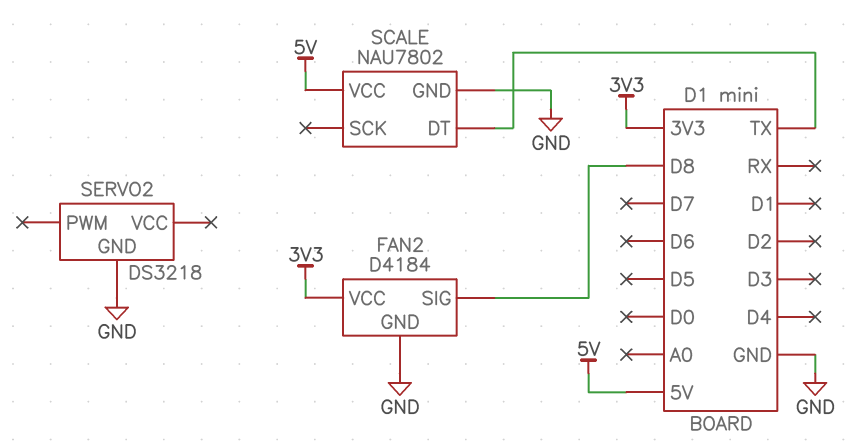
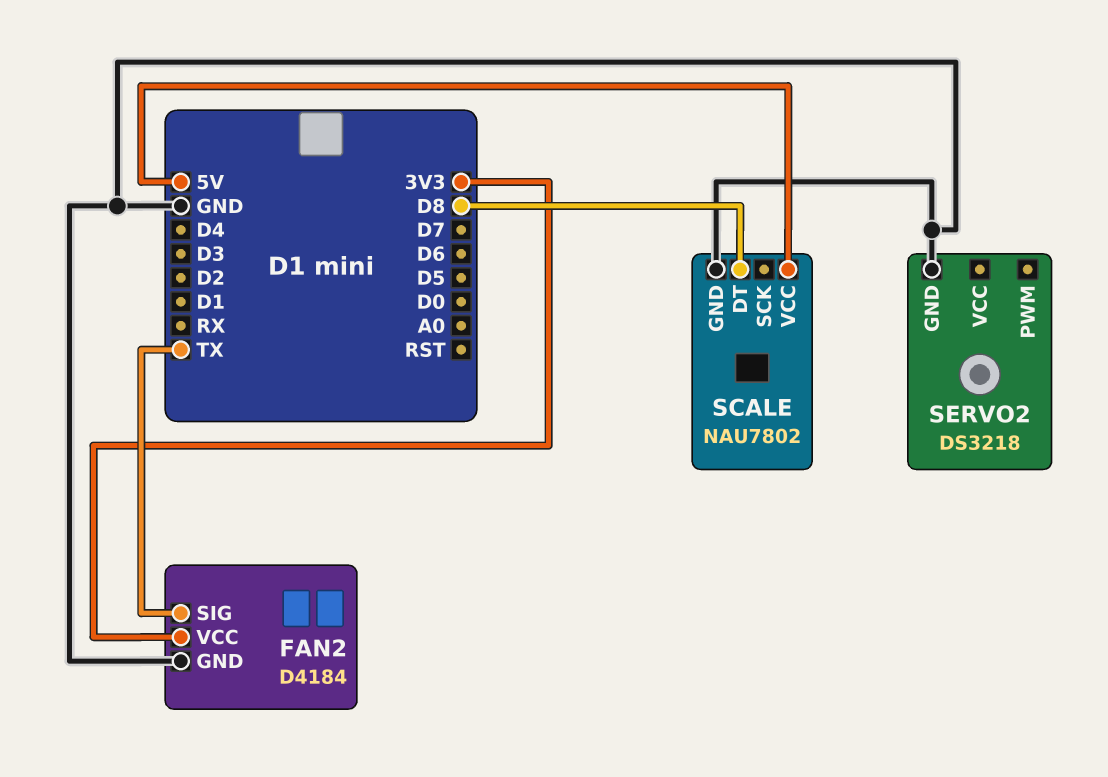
FAN2 pin SIG: D8 -> TX
SCALE pin DT: TX -> D8

